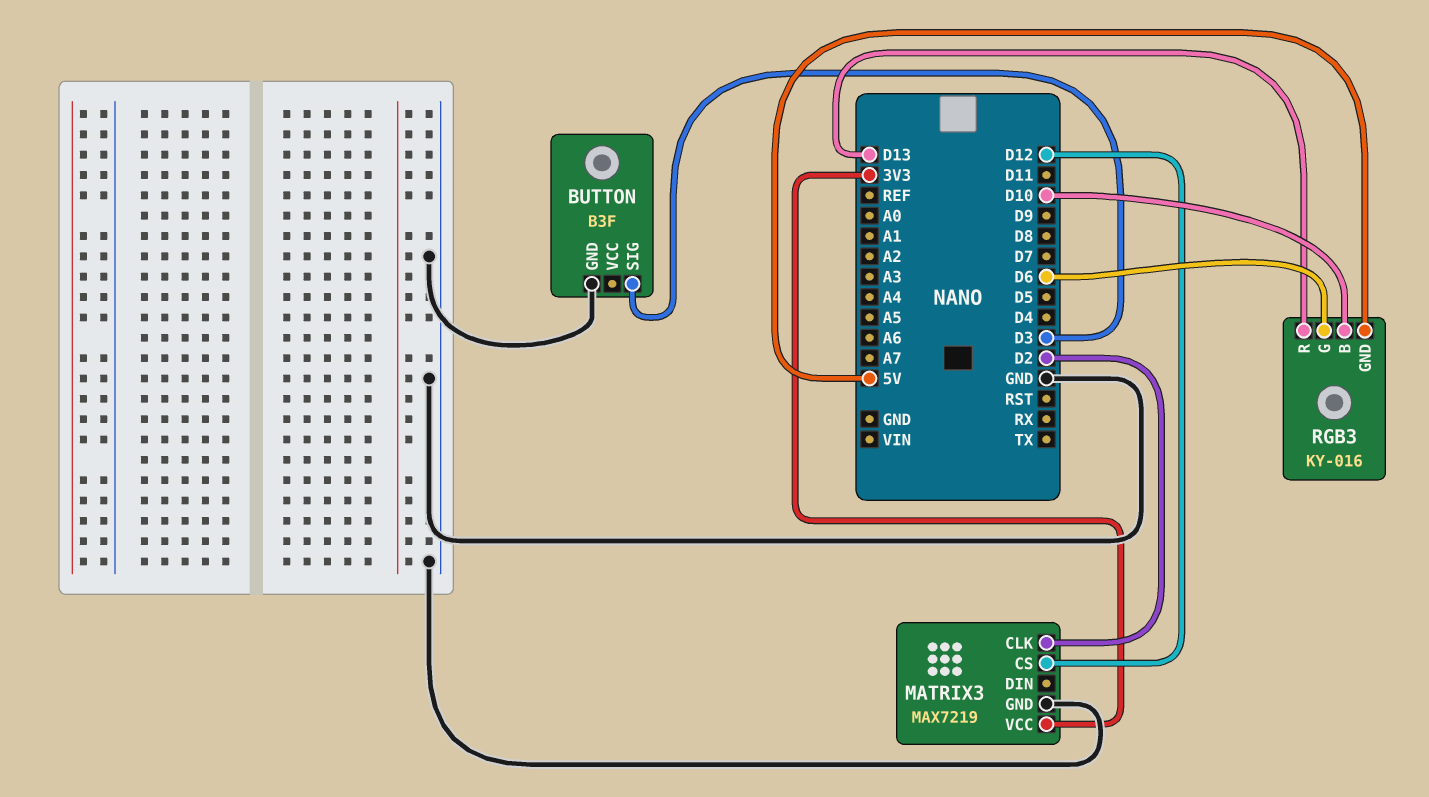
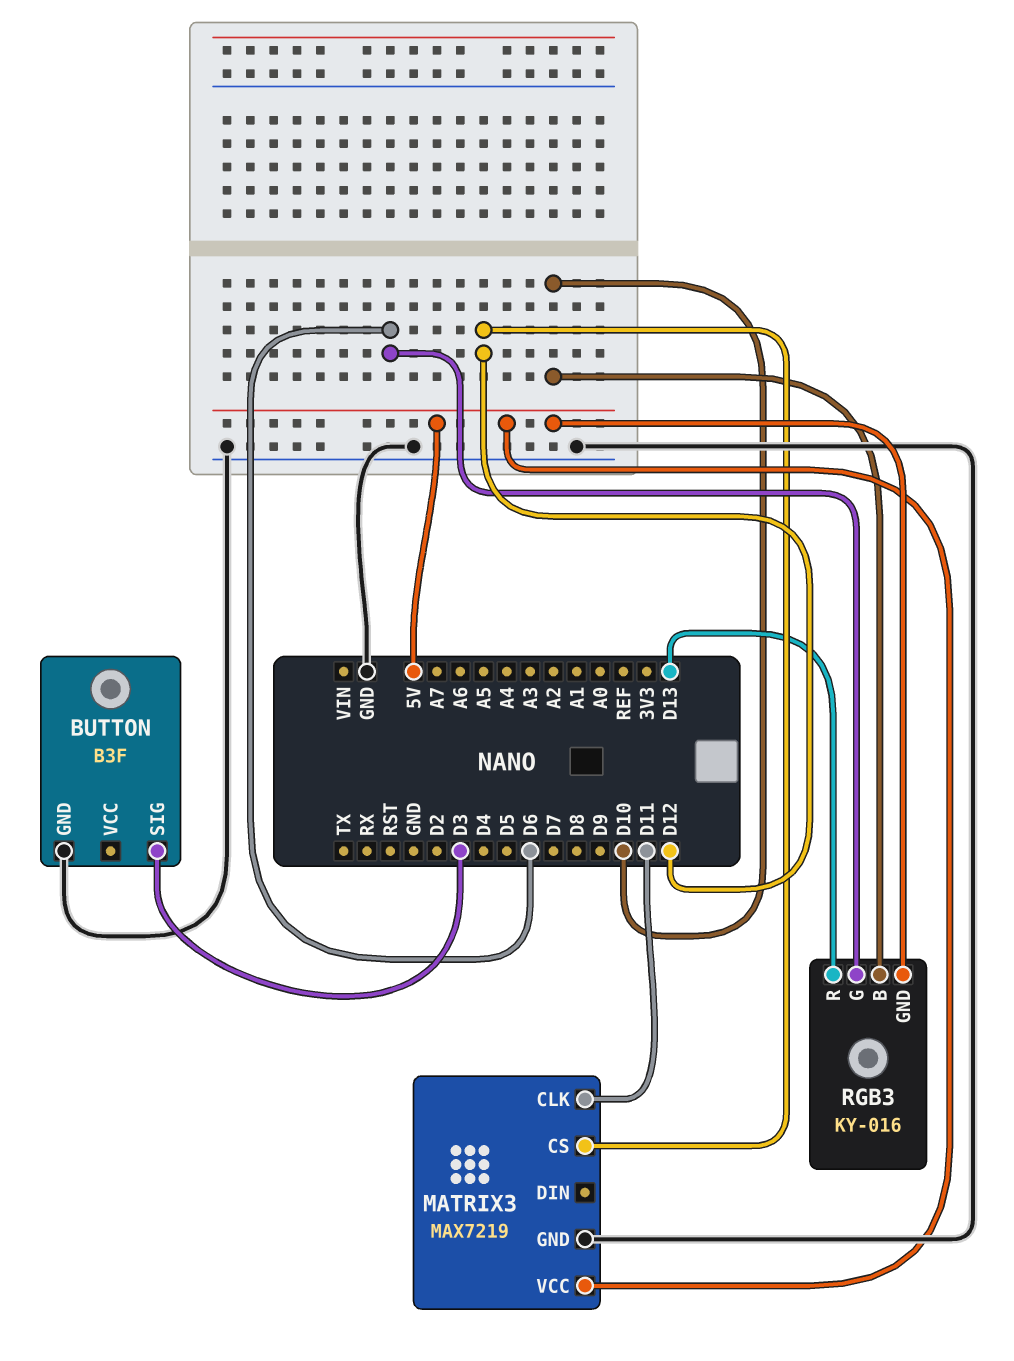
MATRIX3 pin CLK: D2 -> D11
MATRIX3 pin VCC: 3V3 -> 5V

